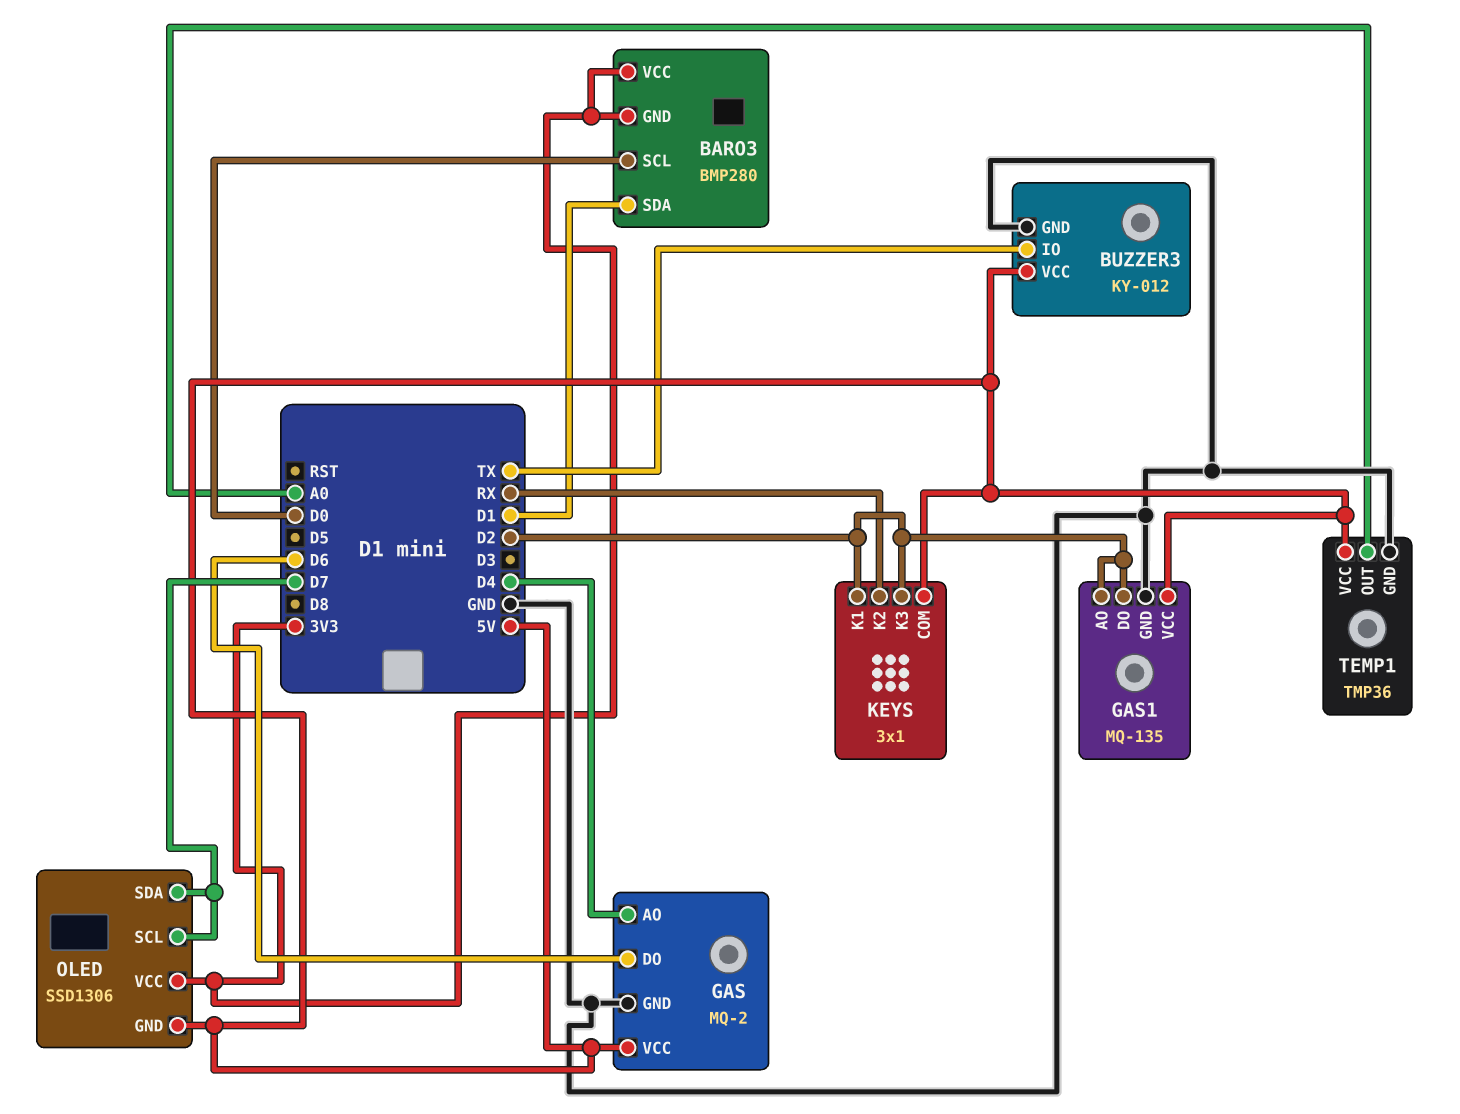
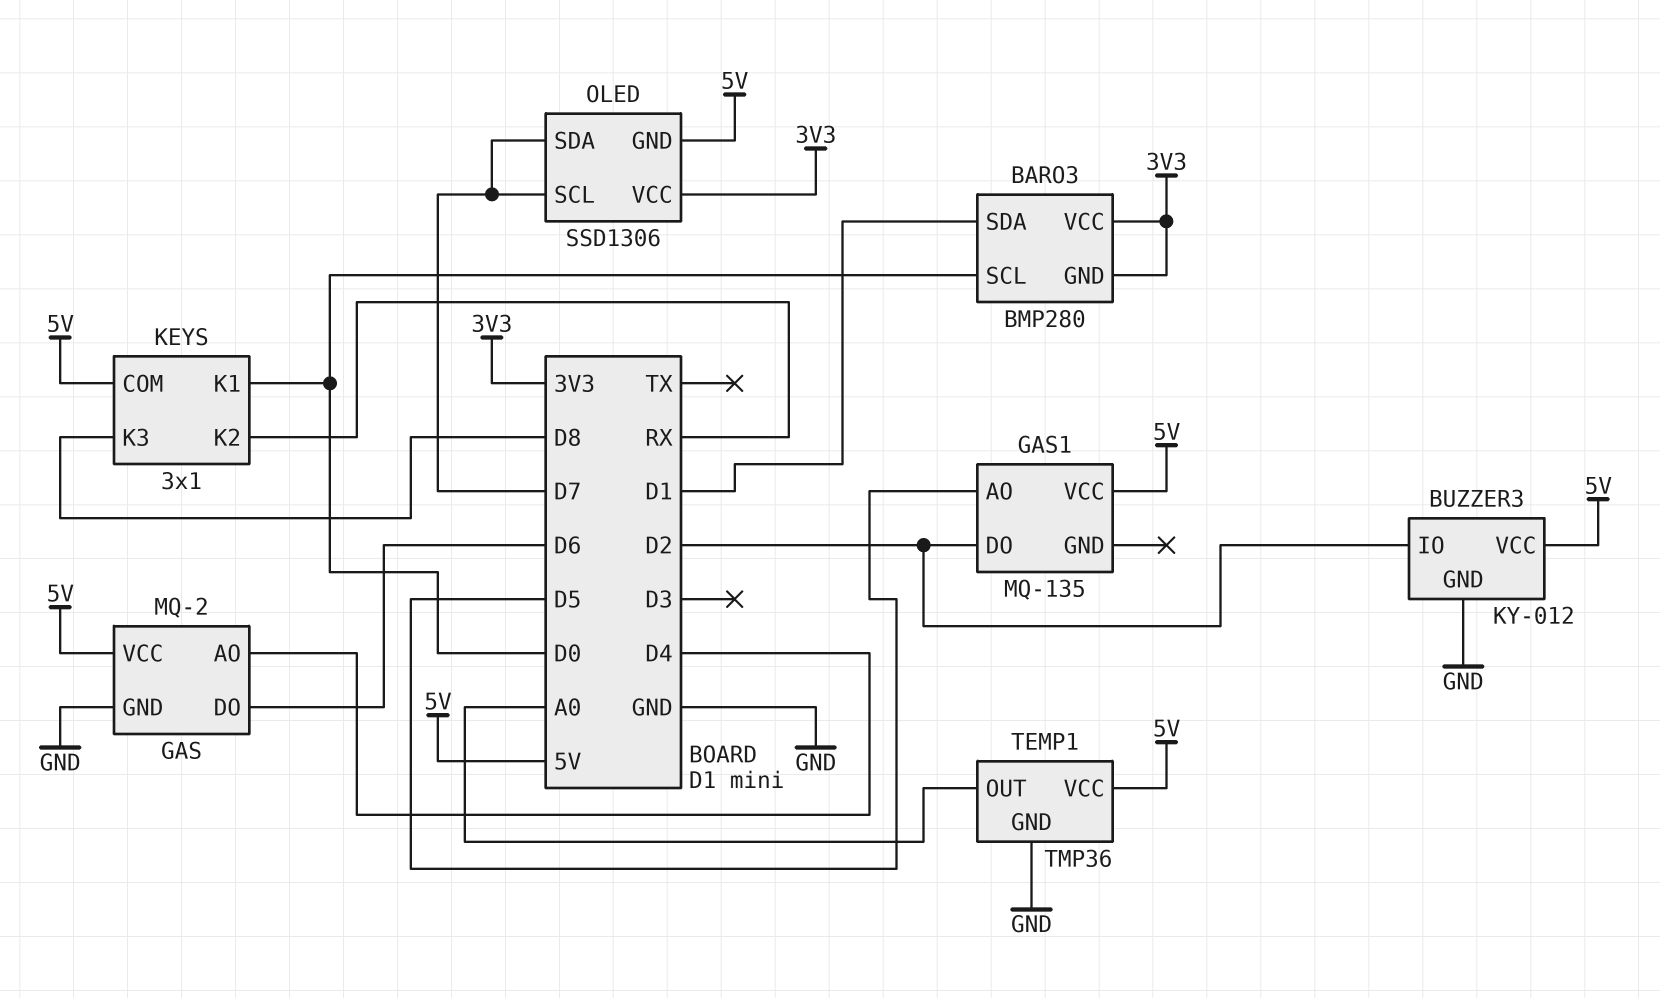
BUZZER3 pin IO: TX -> D2
GAS1 pin AO: D2 -> D5
GAS1 pin GND: GND -> none
KEYS pin K1: D2 -> D0
KEYS pin K3: D2 -> D8

